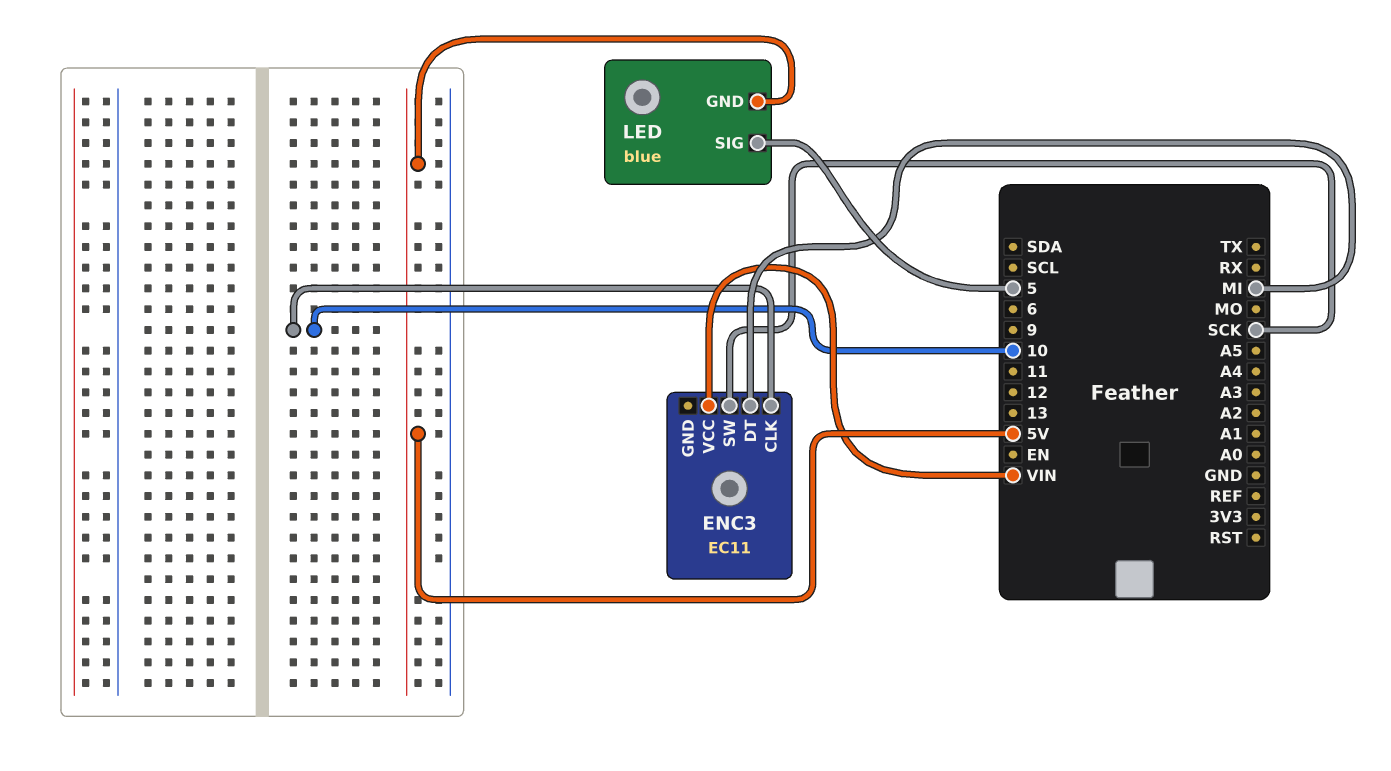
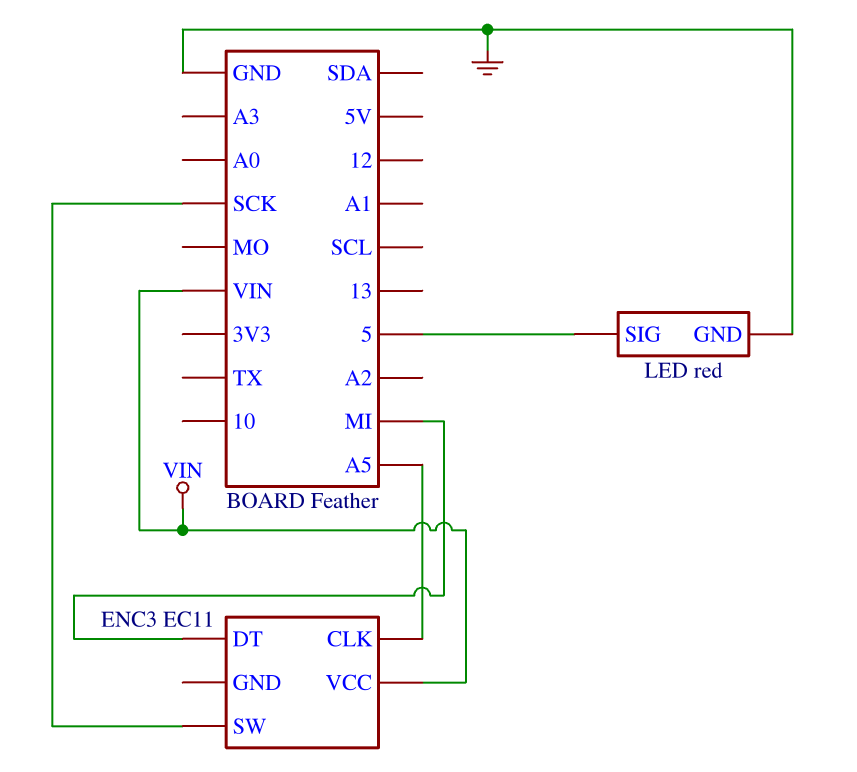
ENC3 pin CLK: 10 -> A5
LED: blue -> red
LED pin GND: 5V -> GND

